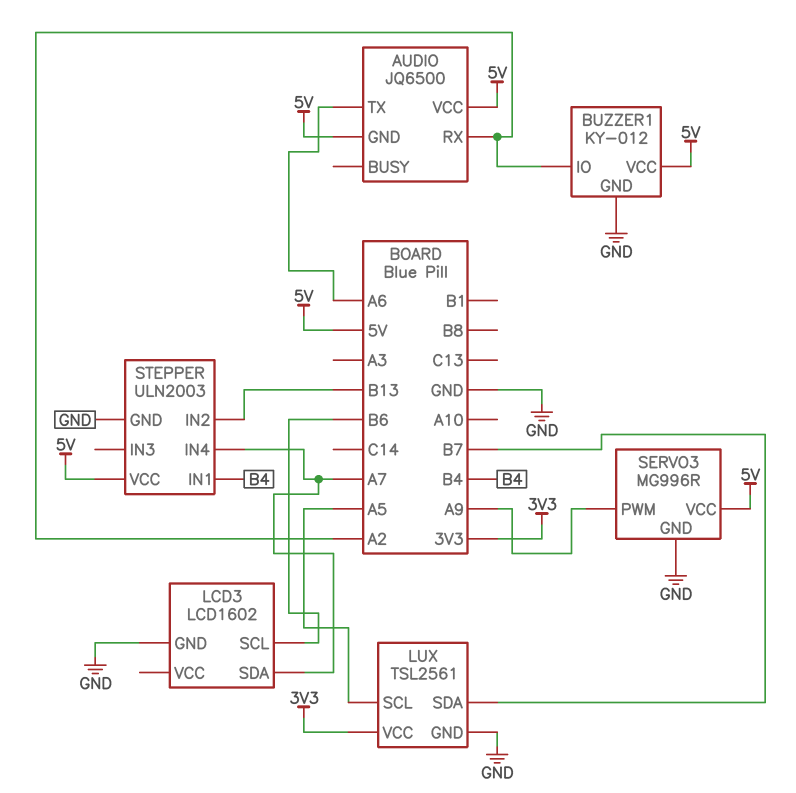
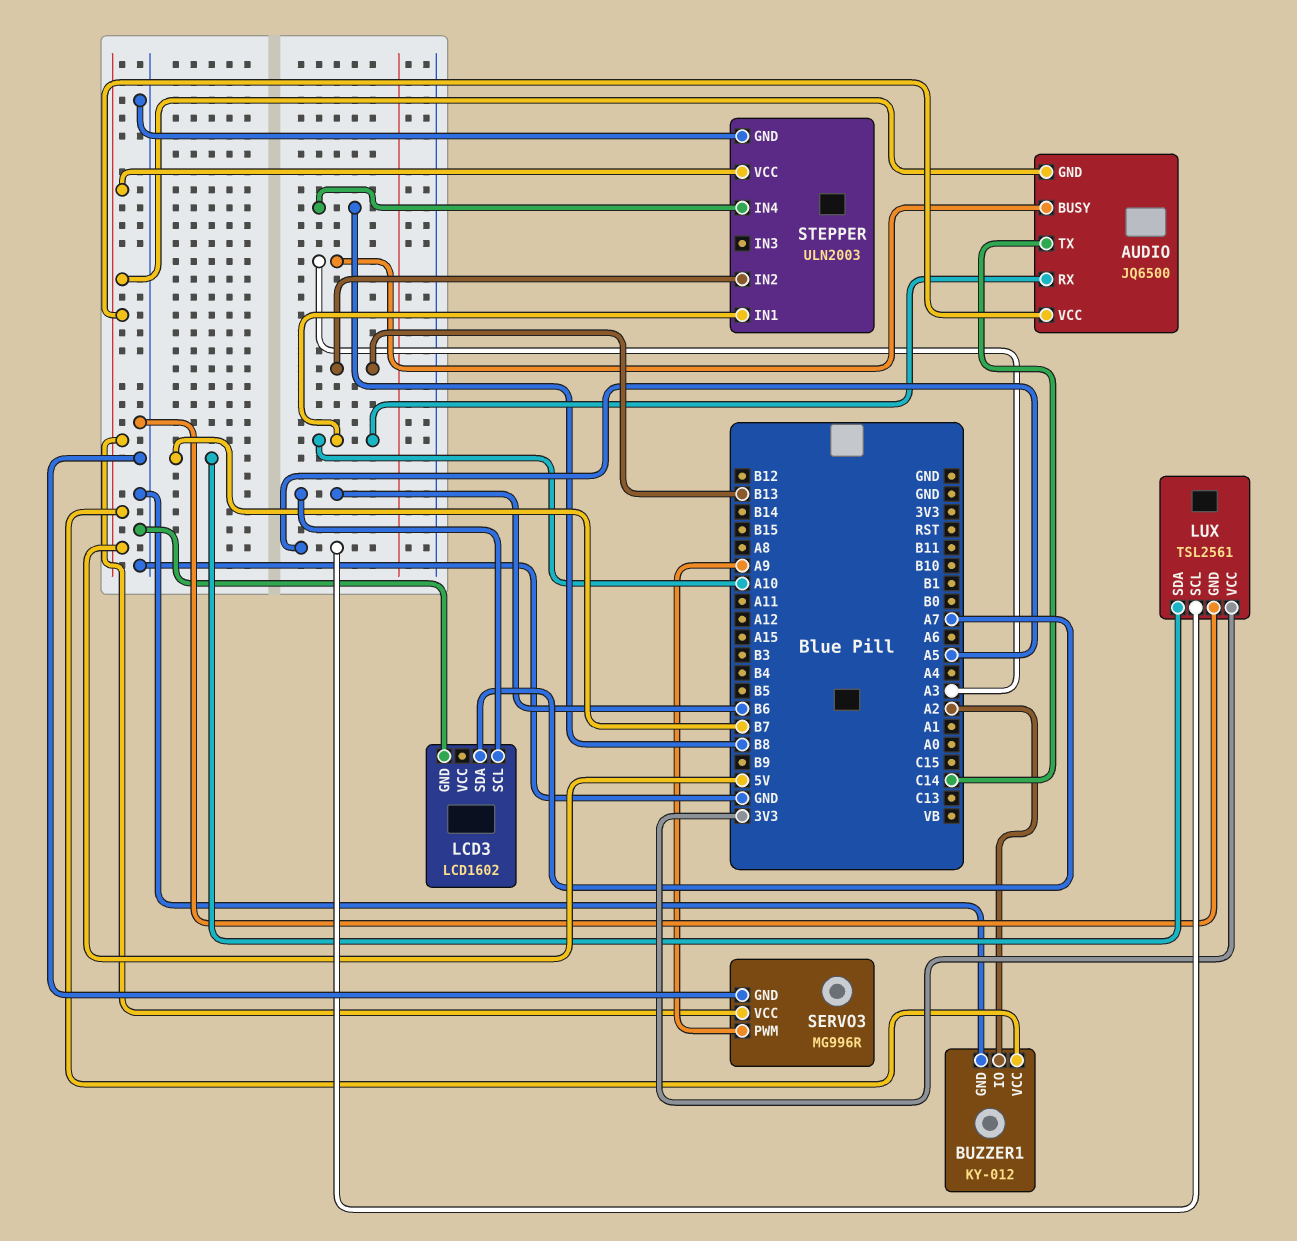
AUDIO pin BUSY: none -> A3
AUDIO pin RX: A2 -> A10
AUDIO pin TX: A6 -> C14
STEPPER pin IN1: B4 -> A10
STEPPER pin IN4: A7 -> B8

